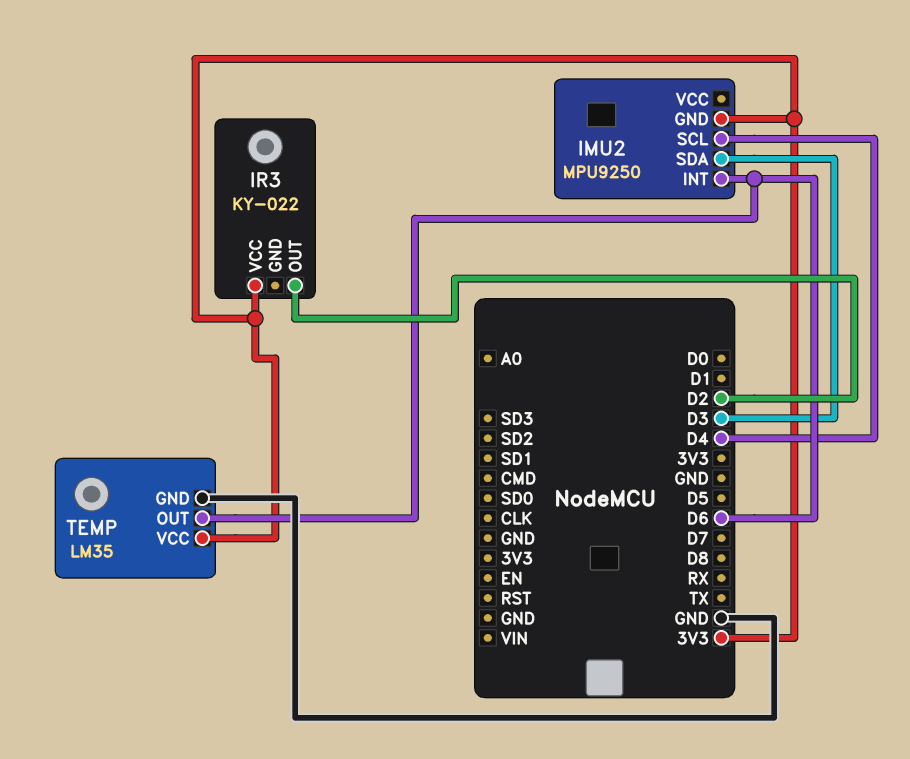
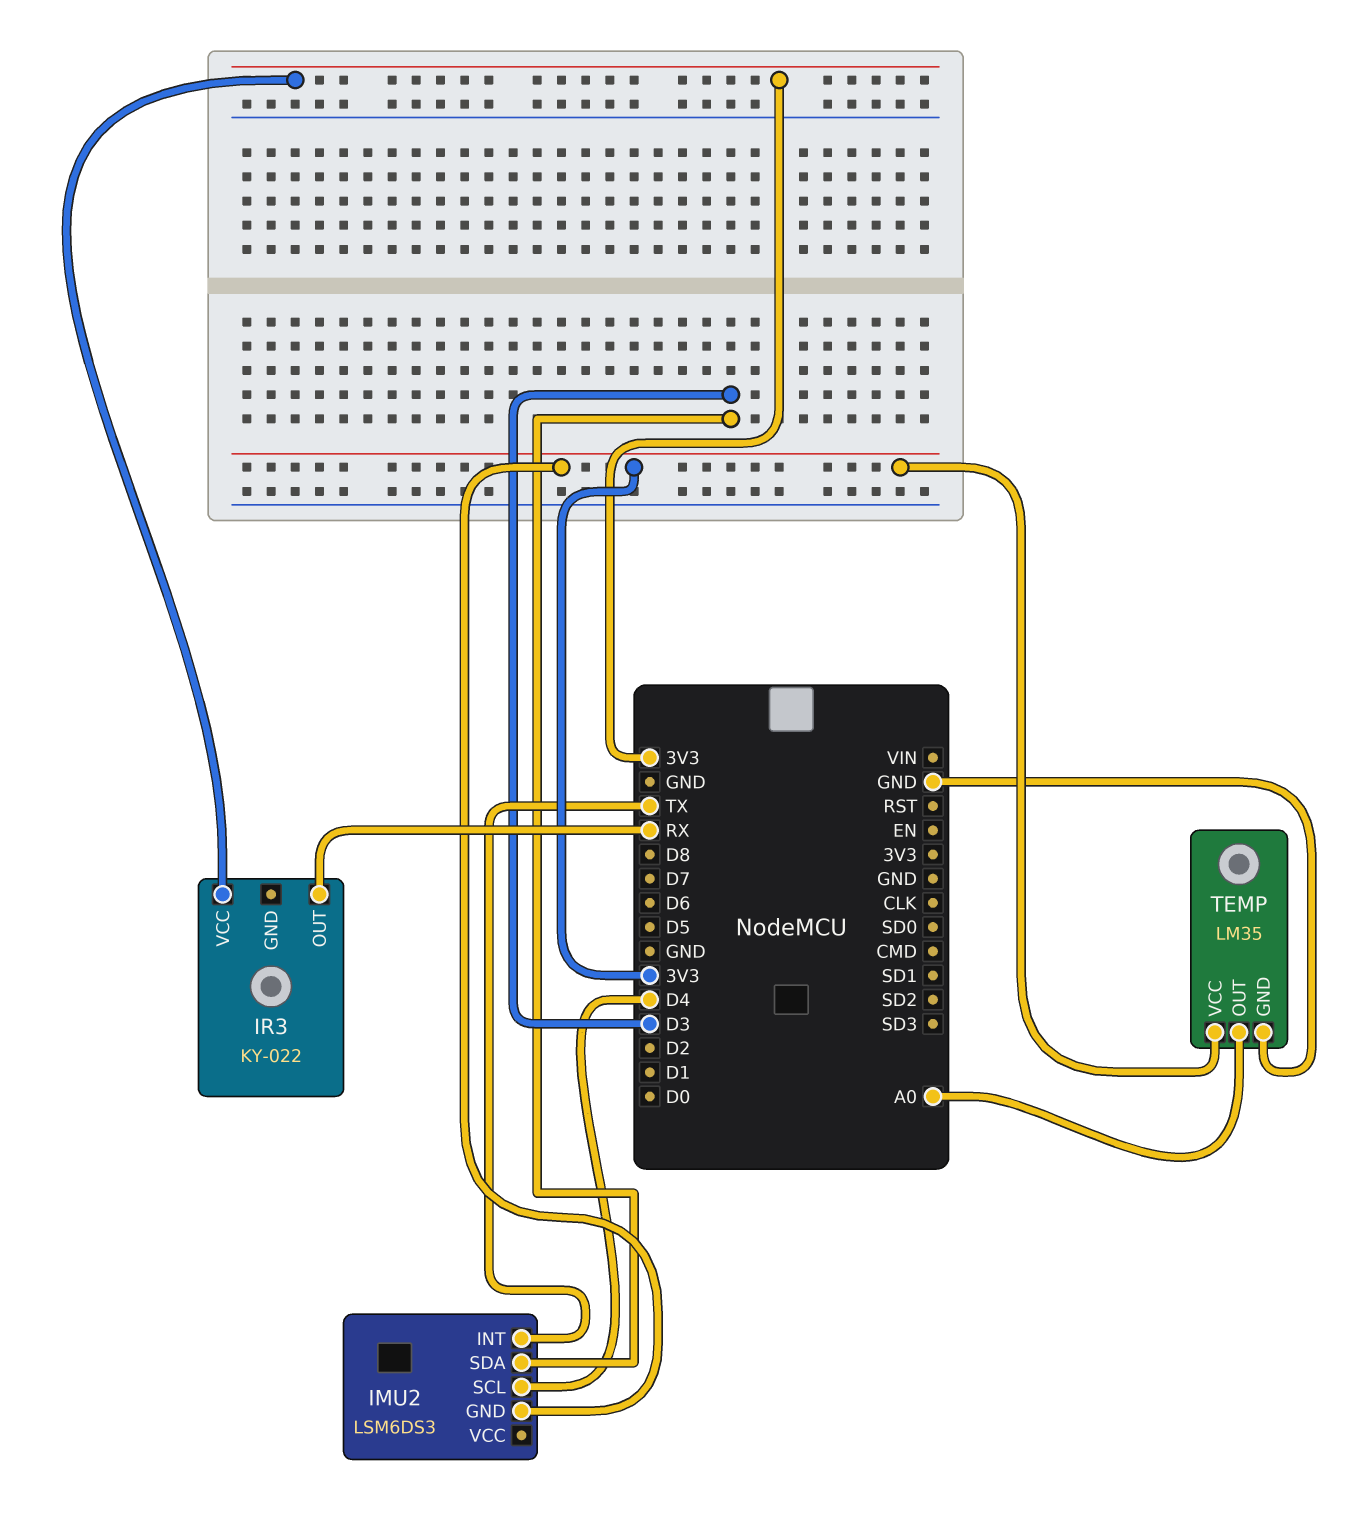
IMU2: MPU9250 -> LSM6DS3
IMU2 pin INT: D6 -> TX
IR3 pin OUT: D2 -> RX
TEMP pin OUT: D6 -> A0

